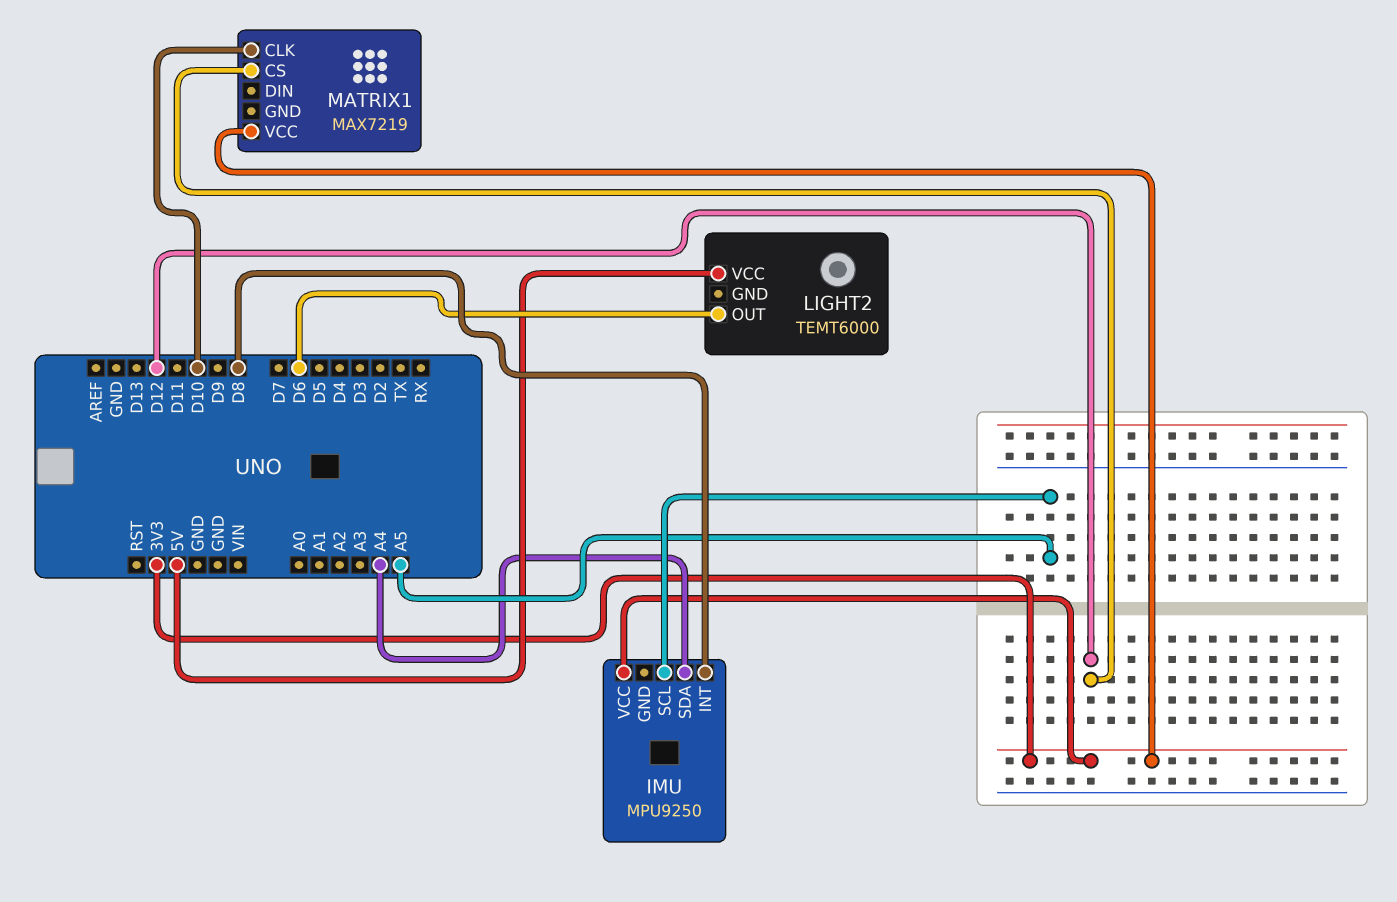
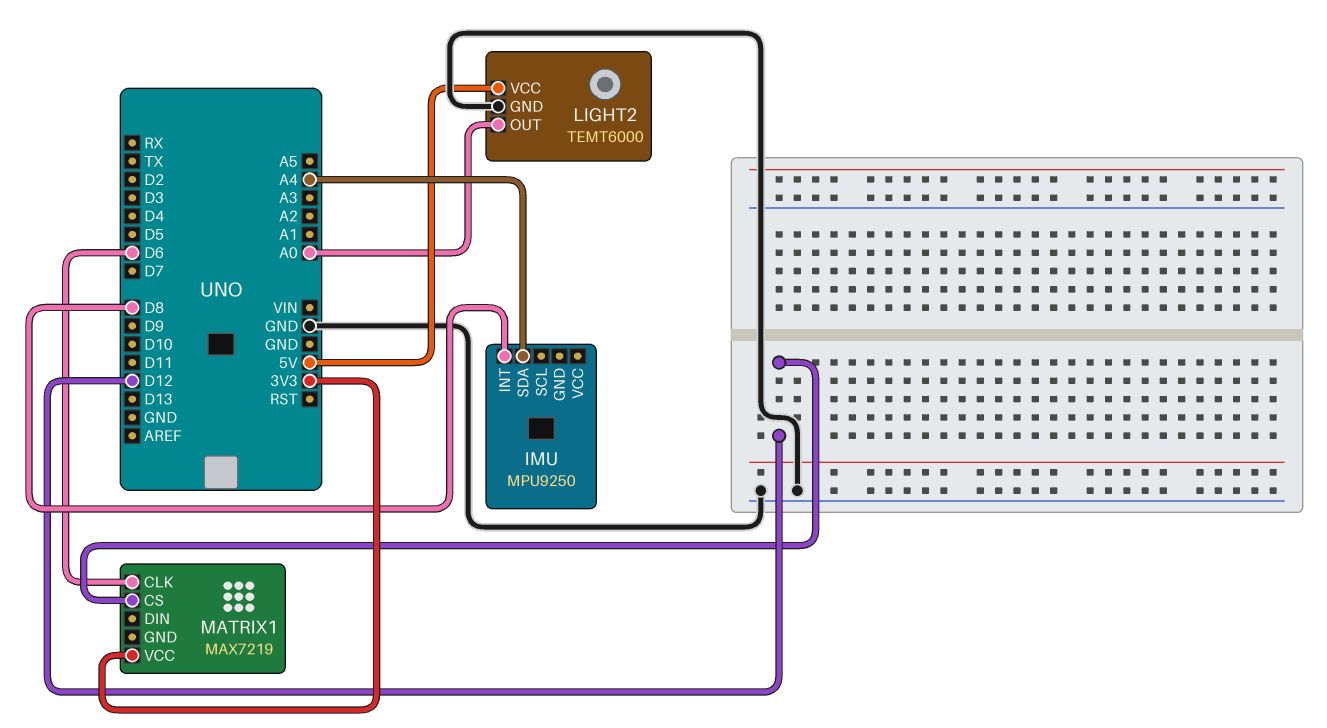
IMU pin SCL: A5 -> none
IMU pin VCC: 3V3 -> none
LIGHT2 pin GND: none -> GND
LIGHT2 pin OUT: D6 -> A0
MATRIX1 pin CLK: D10 -> D6

